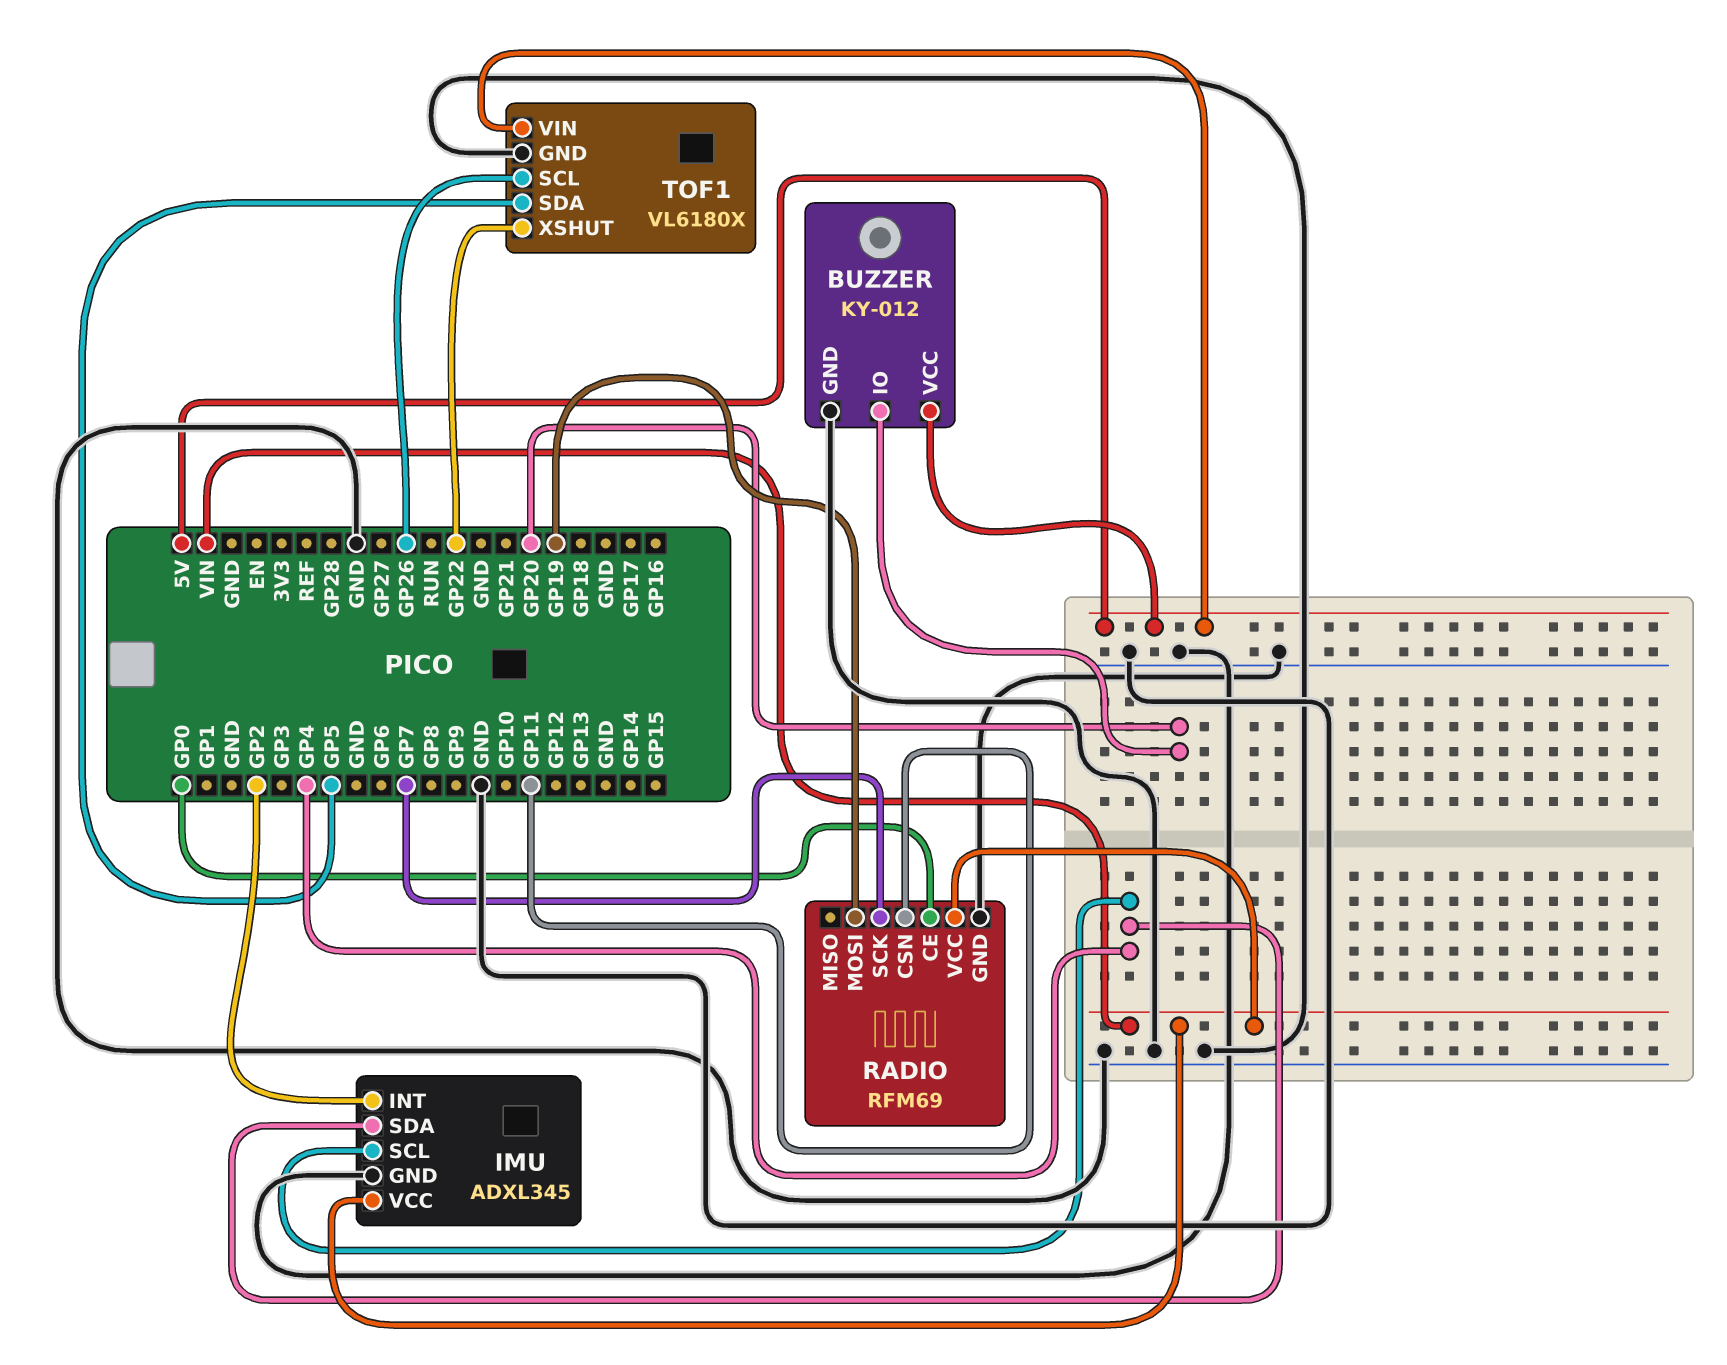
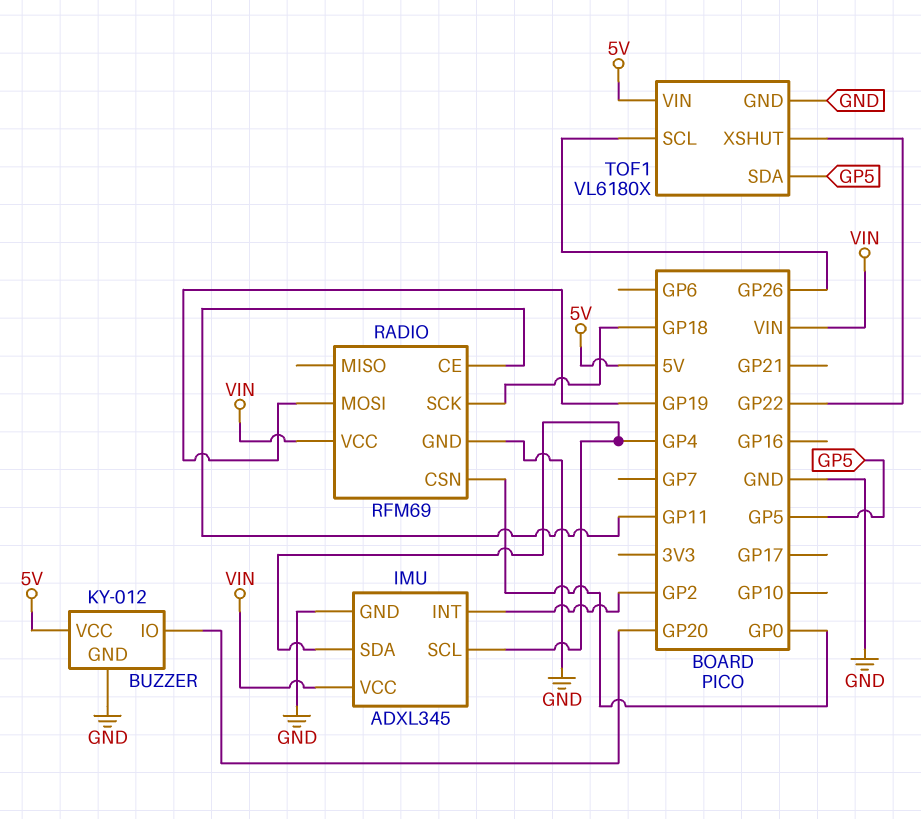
RADIO pin CE: GP0 -> GP11
RADIO pin CSN: GP11 -> GP0
RADIO pin SCK: GP7 -> GP18

